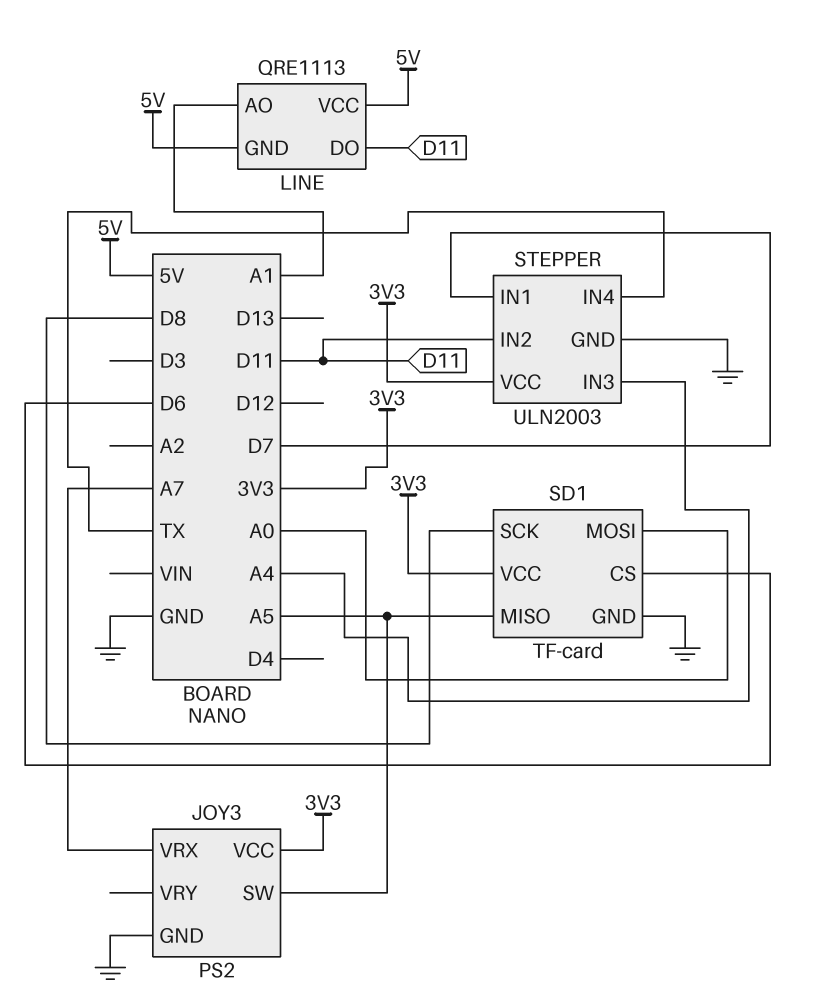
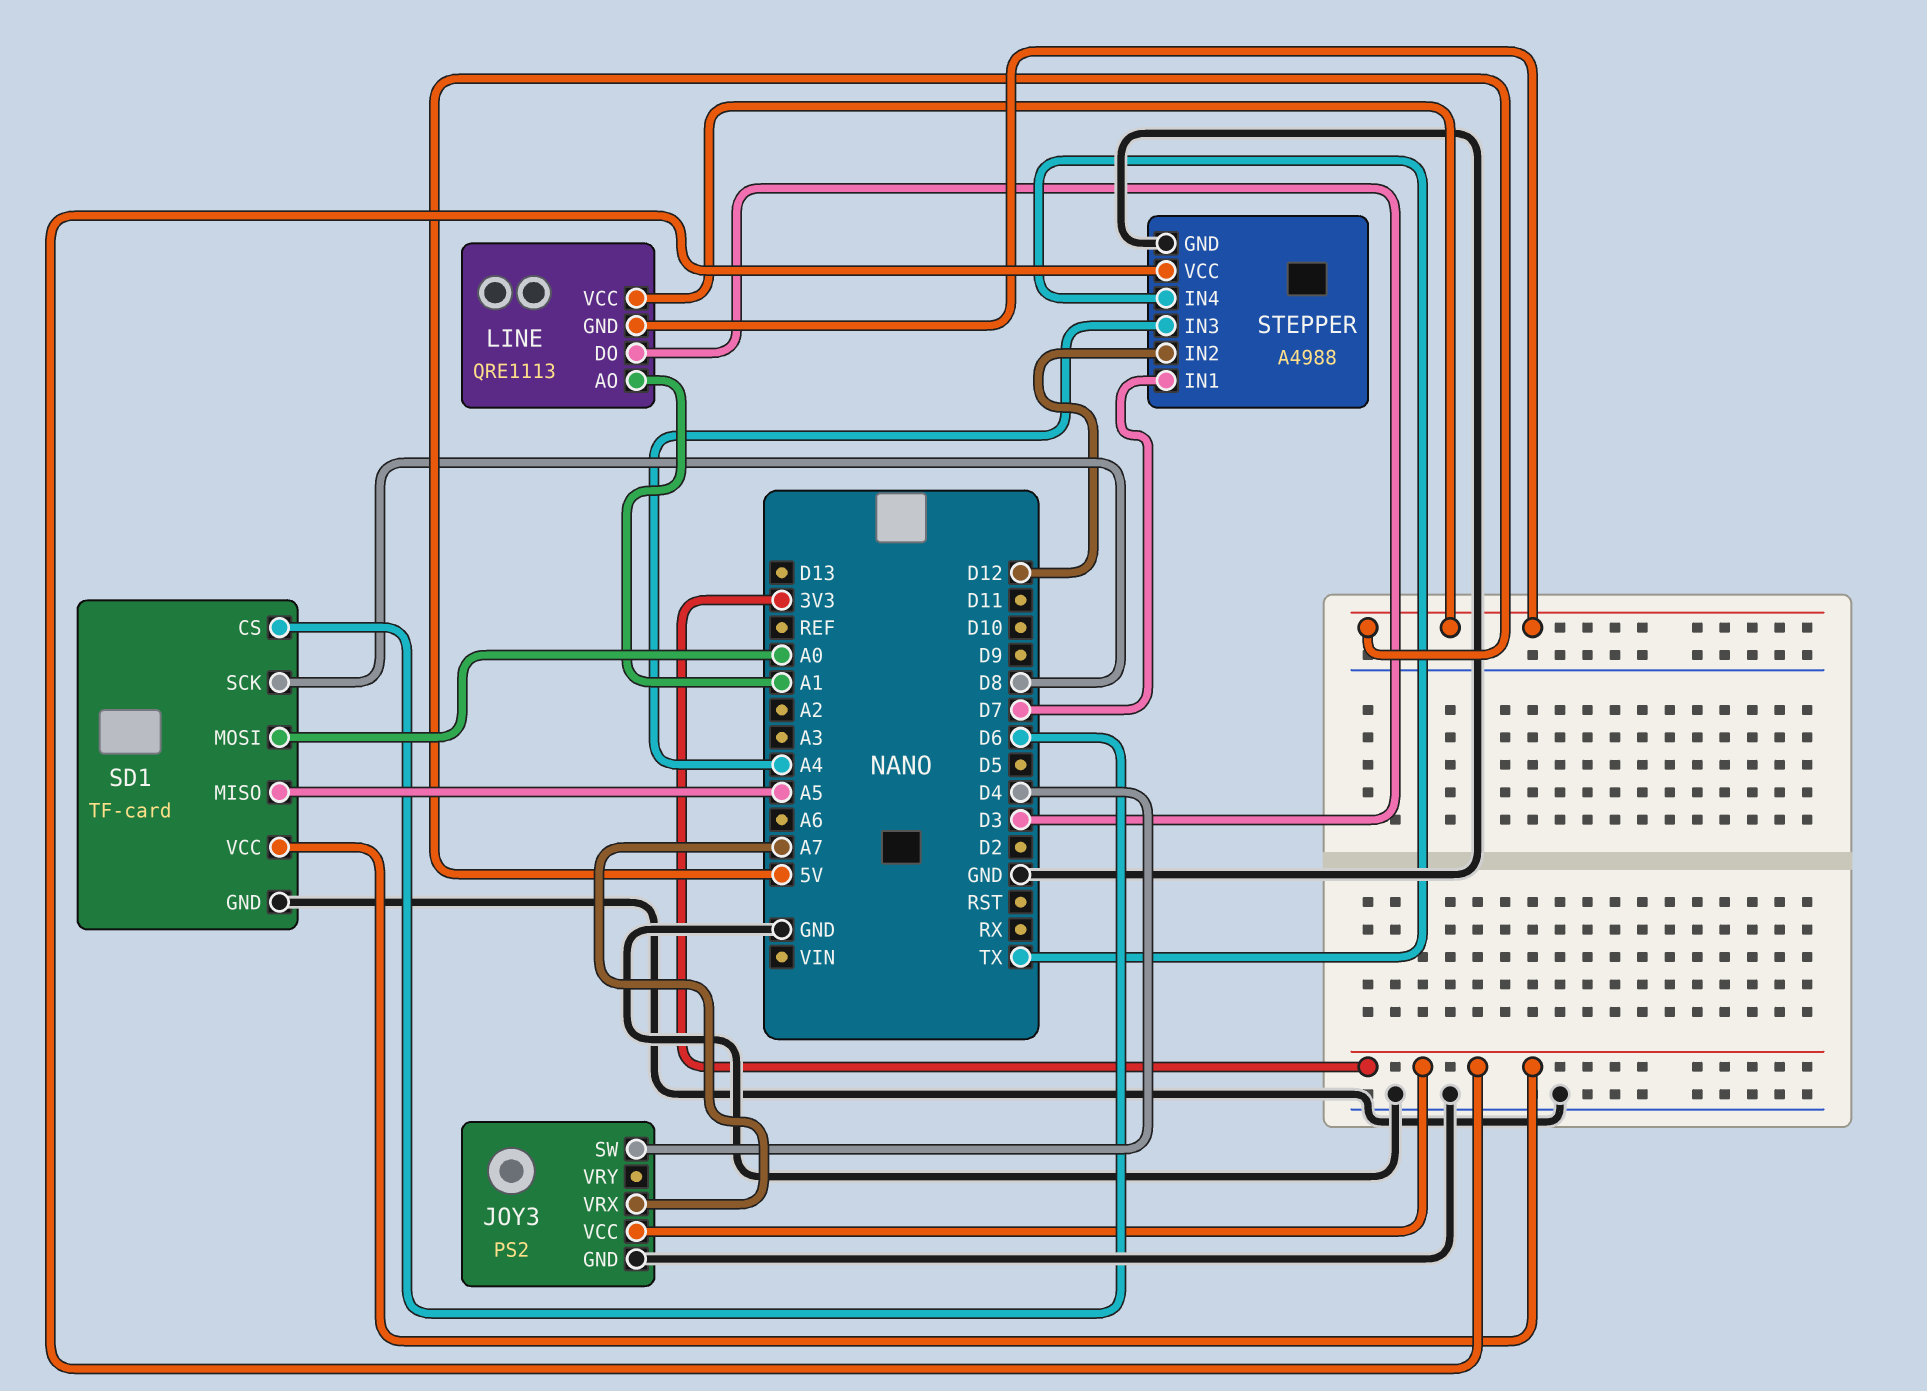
JOY3 pin SW: A5 -> D4
LINE pin DO: D11 -> D3
STEPPER: ULN2003 -> A4988
STEPPER pin IN2: D11 -> D12

